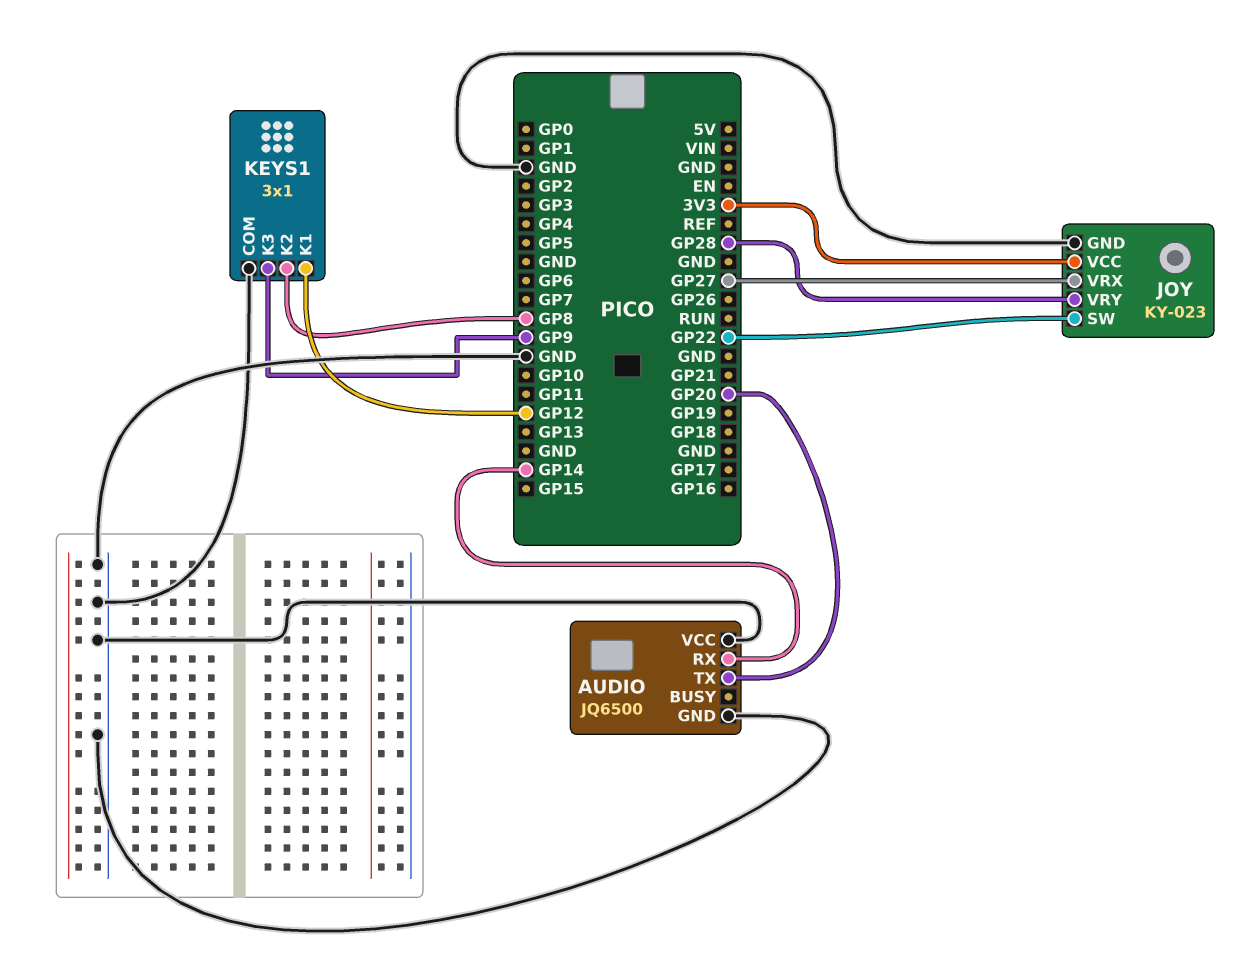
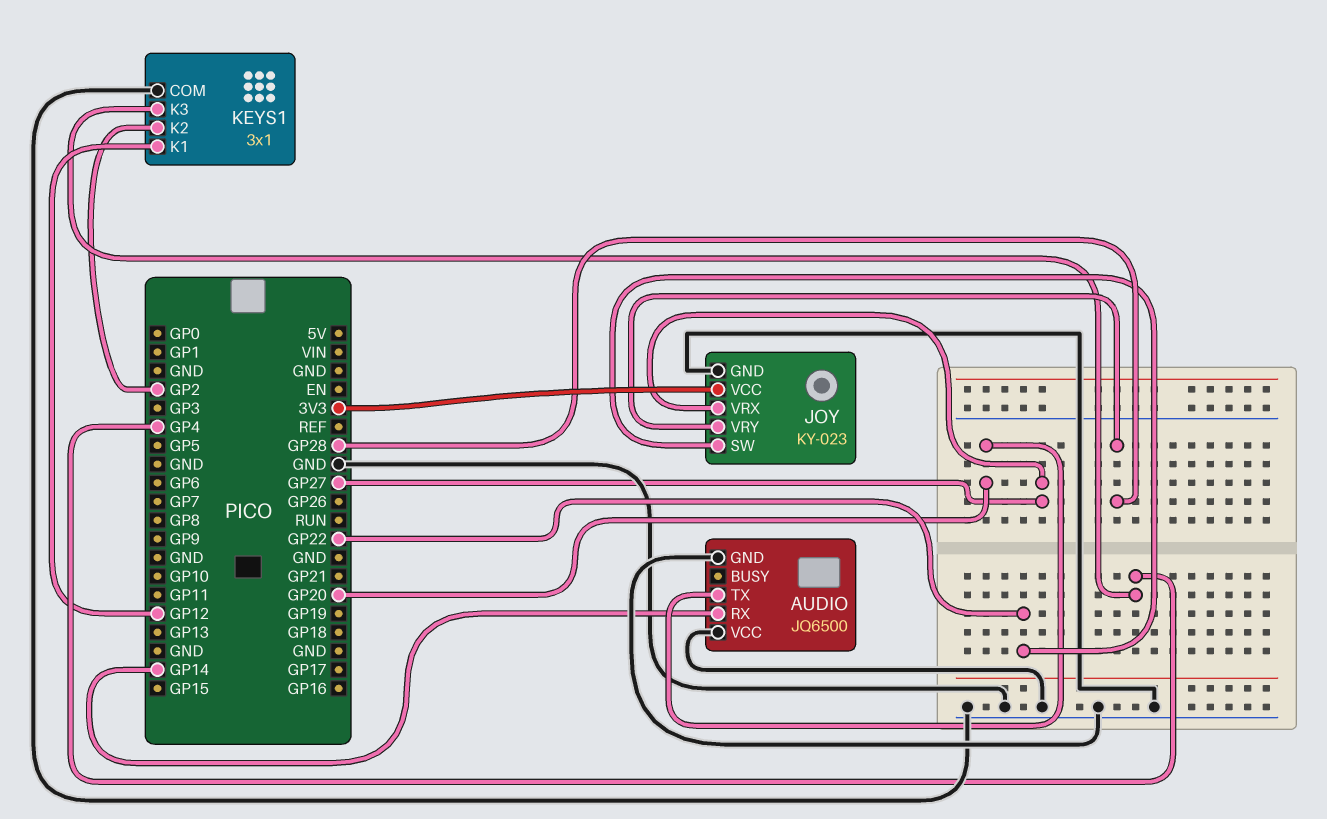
KEYS1 pin K2: GP8 -> GP2
KEYS1 pin K3: GP9 -> GP4

